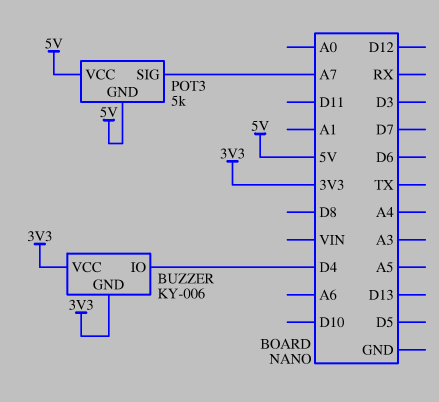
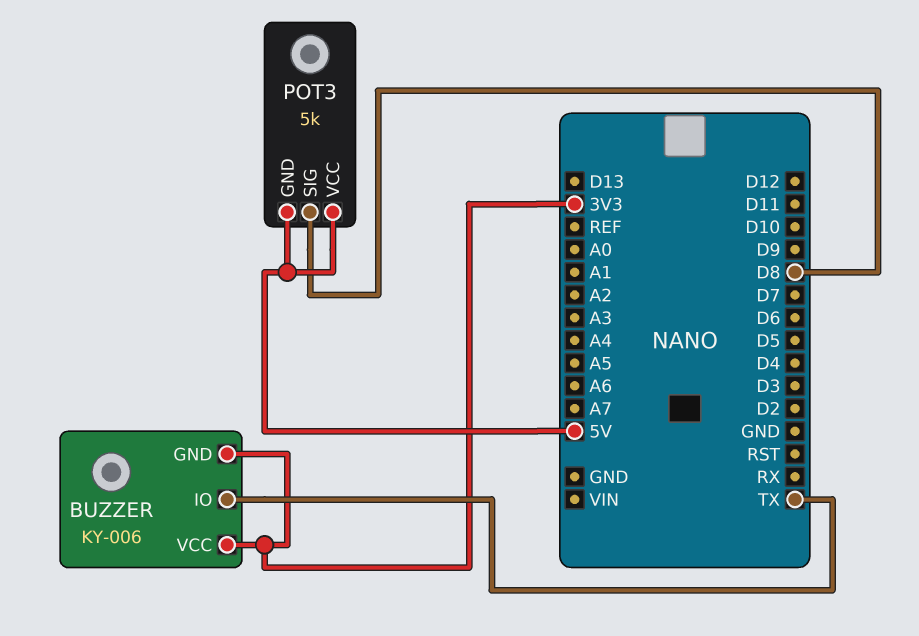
BUZZER pin IO: D4 -> TX
POT3 pin SIG: A7 -> D8

